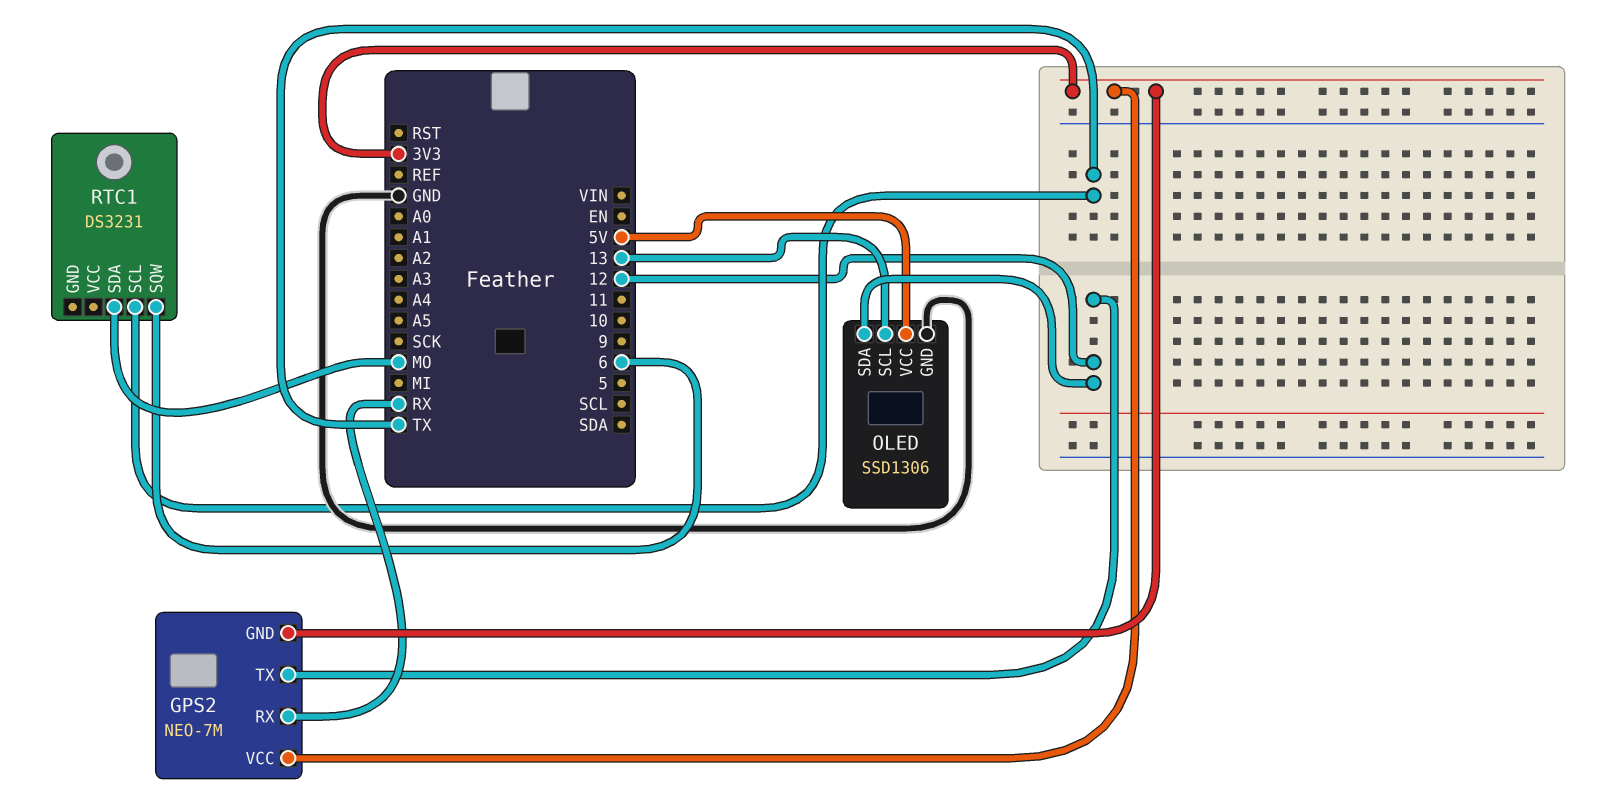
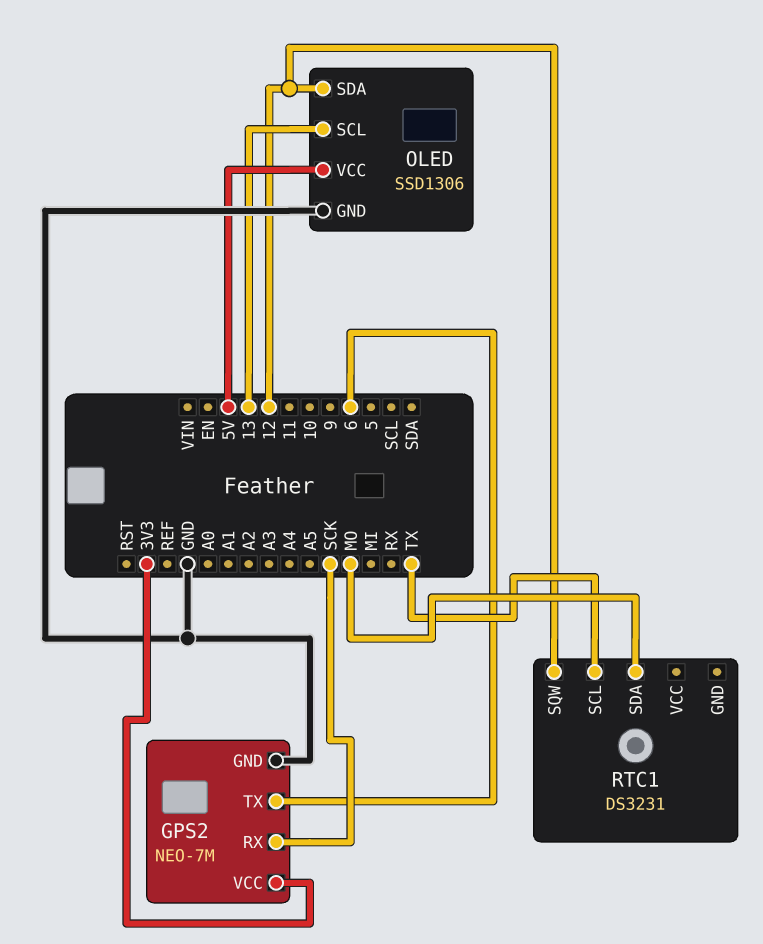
GPS2 pin GND: 3V3 -> GND
GPS2 pin RX: RX -> SCK
GPS2 pin TX: 12 -> 6
RTC1 pin SQW: 6 -> 12

